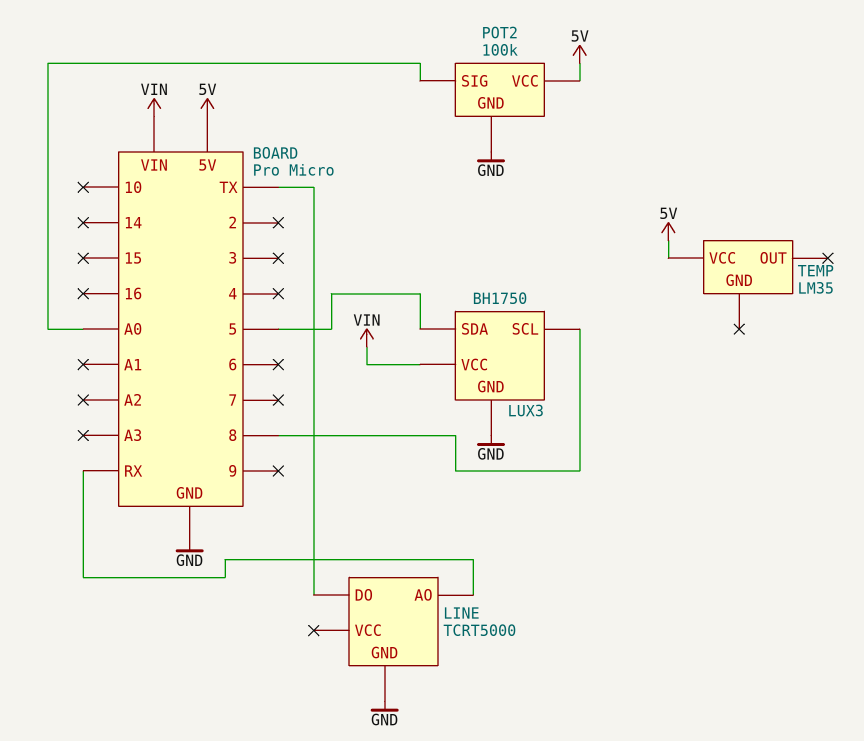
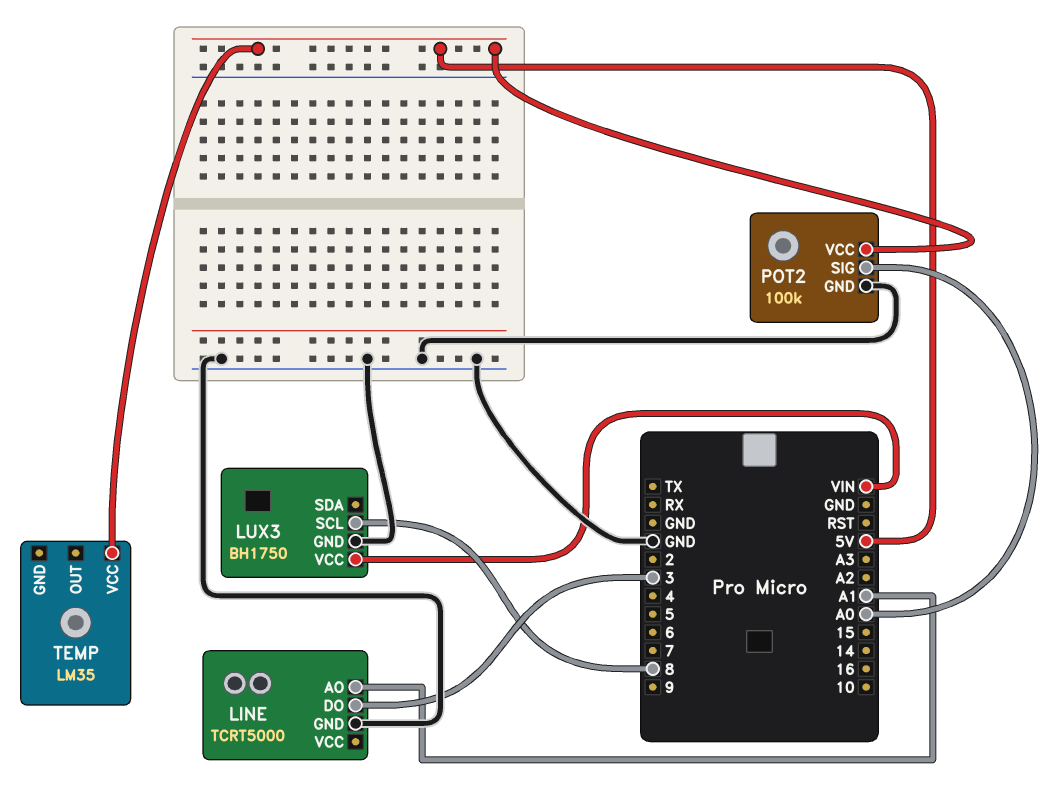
LINE pin AO: RX -> A1
LINE pin DO: TX -> 3
LUX3 pin SDA: 5 -> none

